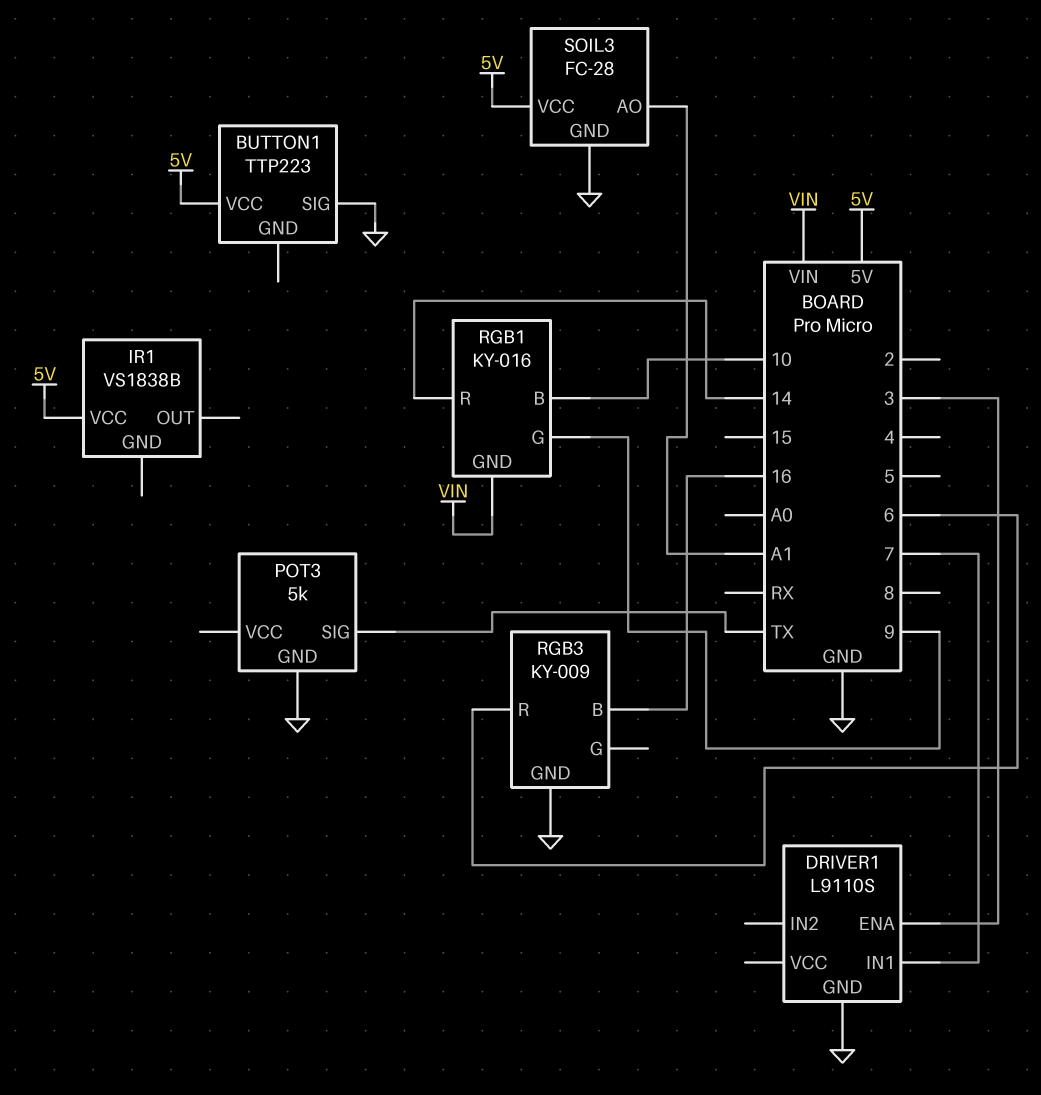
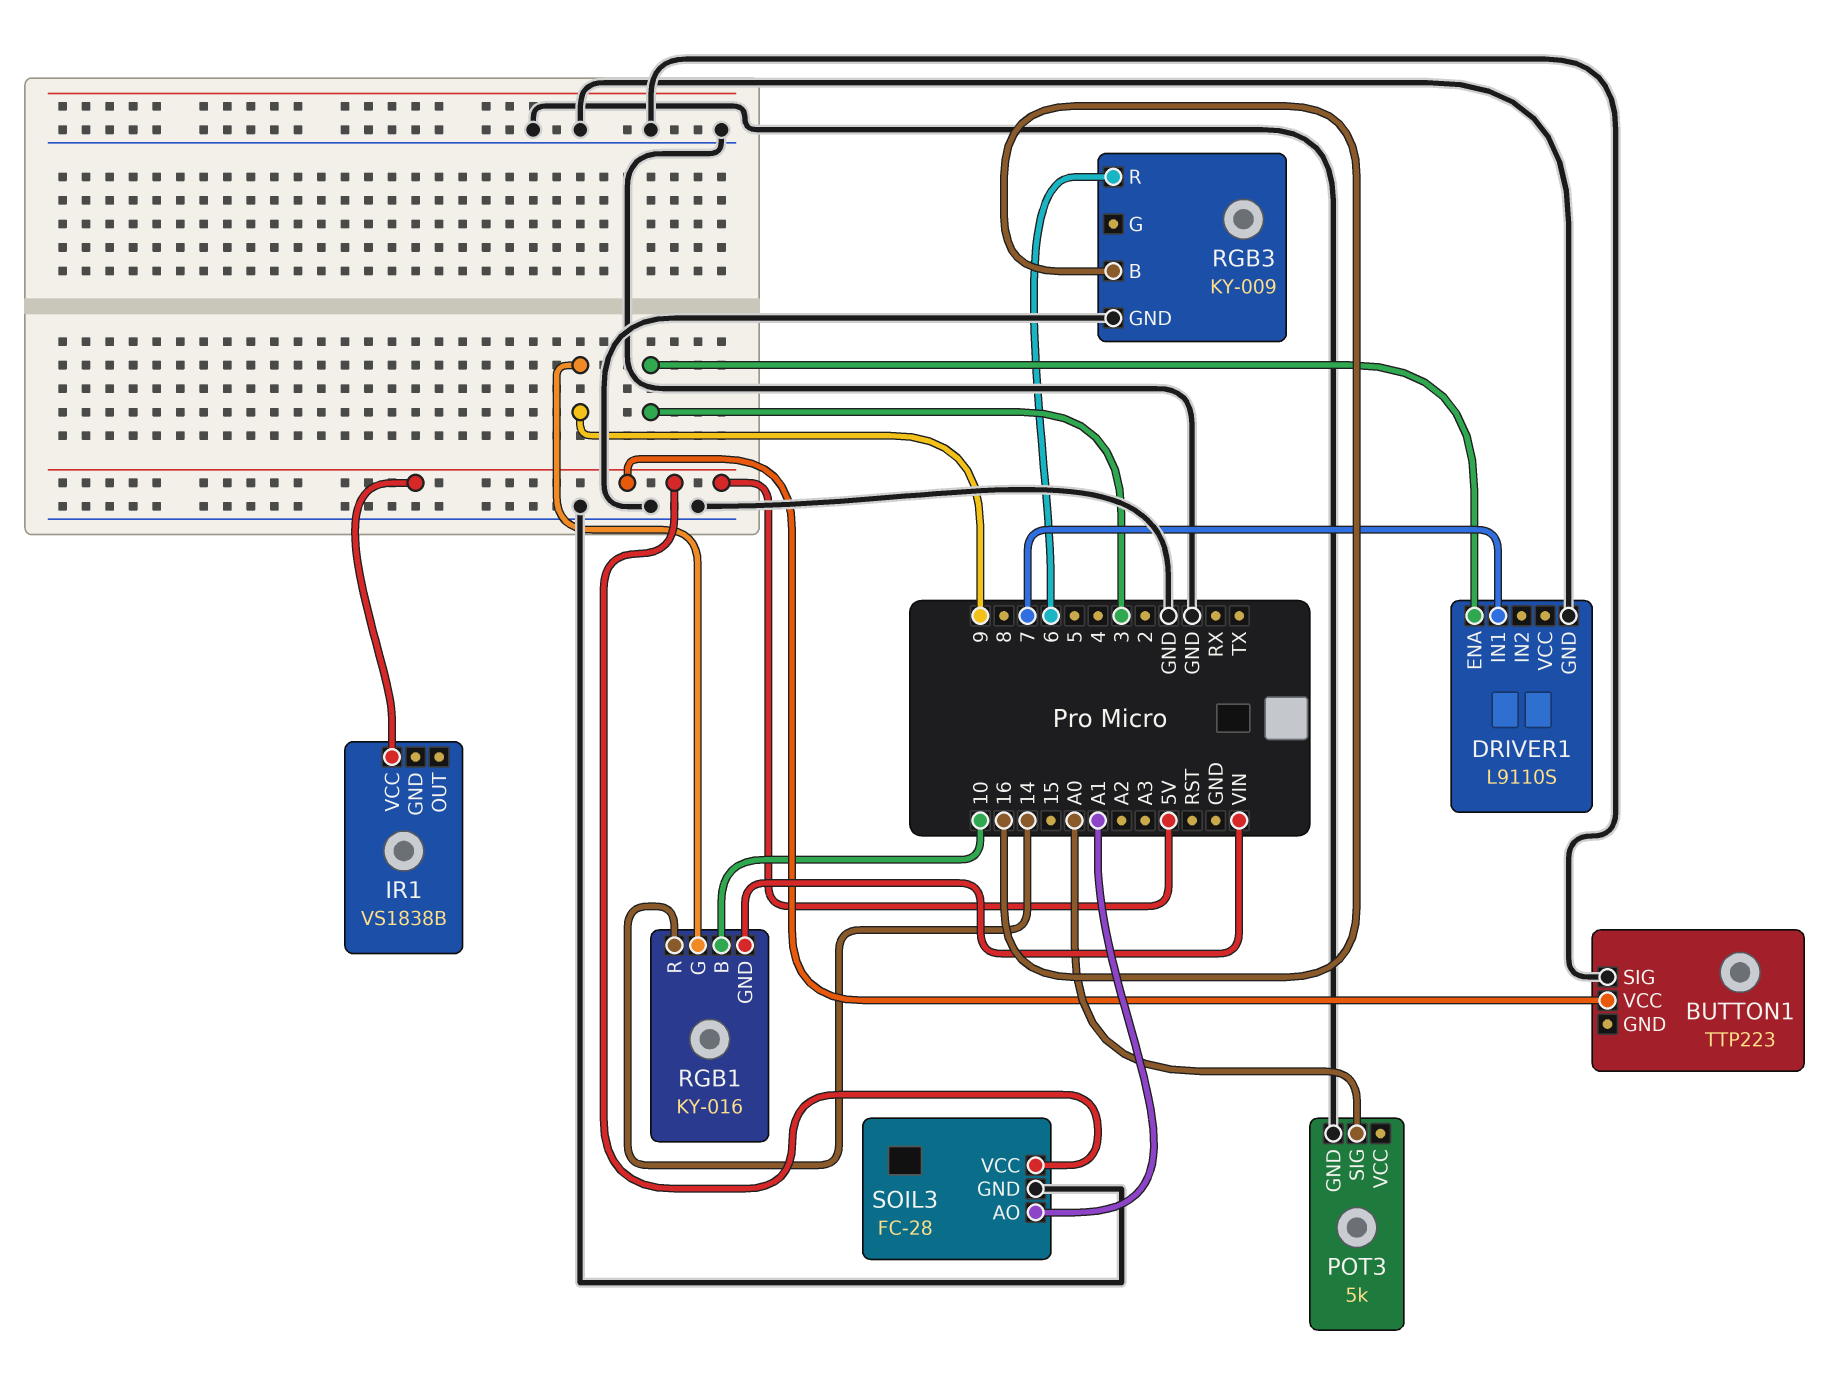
POT3 pin SIG: TX -> A0

